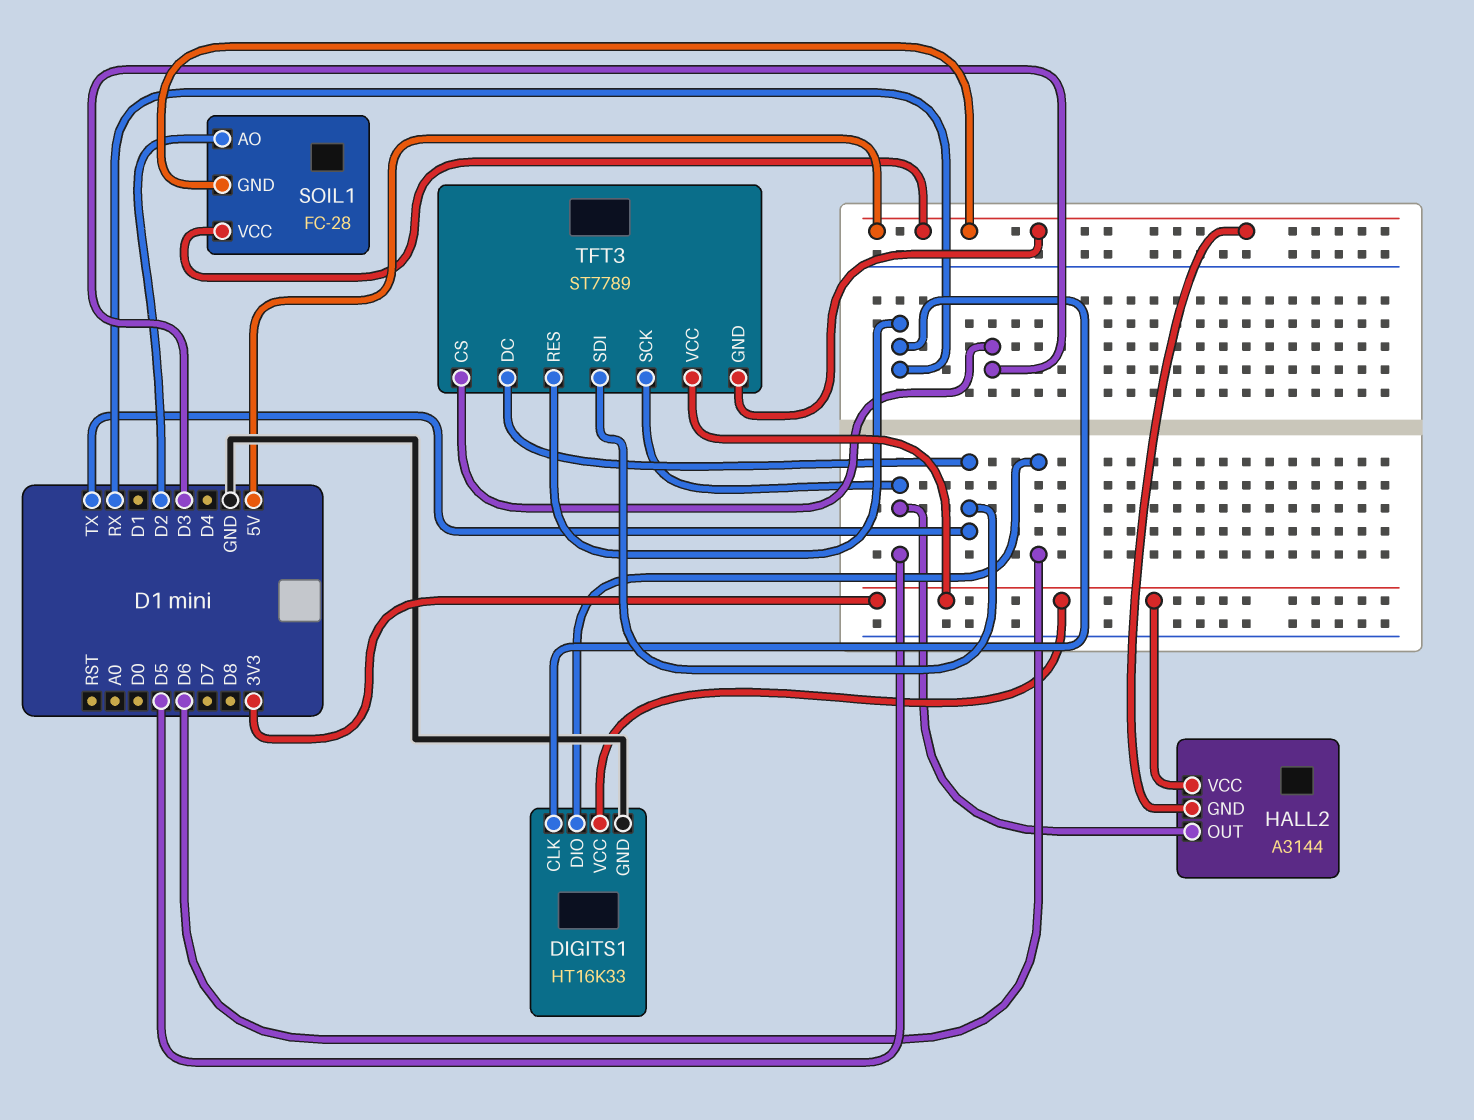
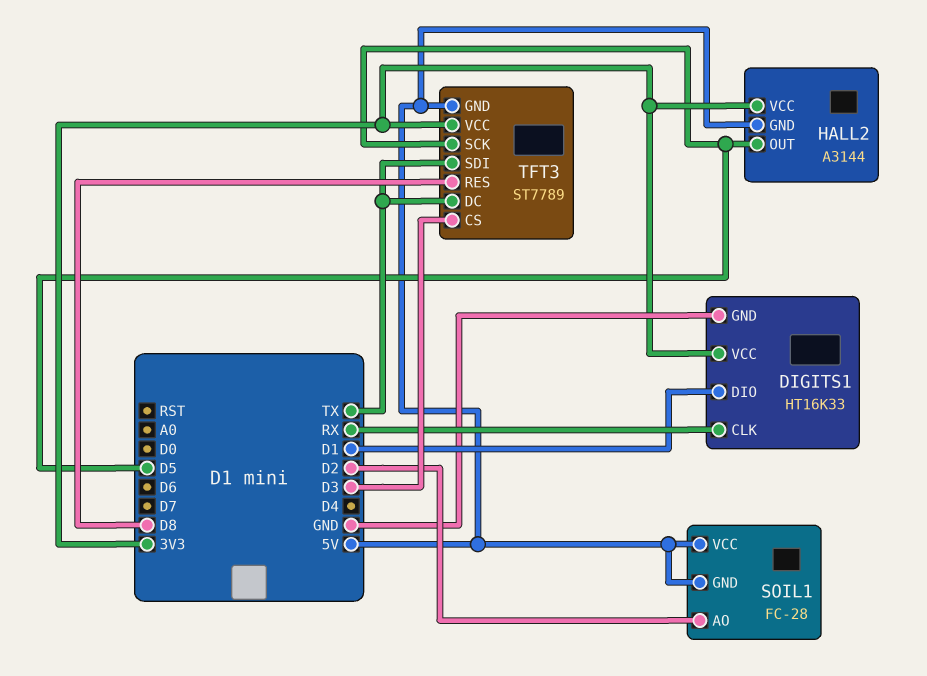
DIGITS1 pin DIO: D6 -> D1
TFT3 pin RES: RX -> D8

